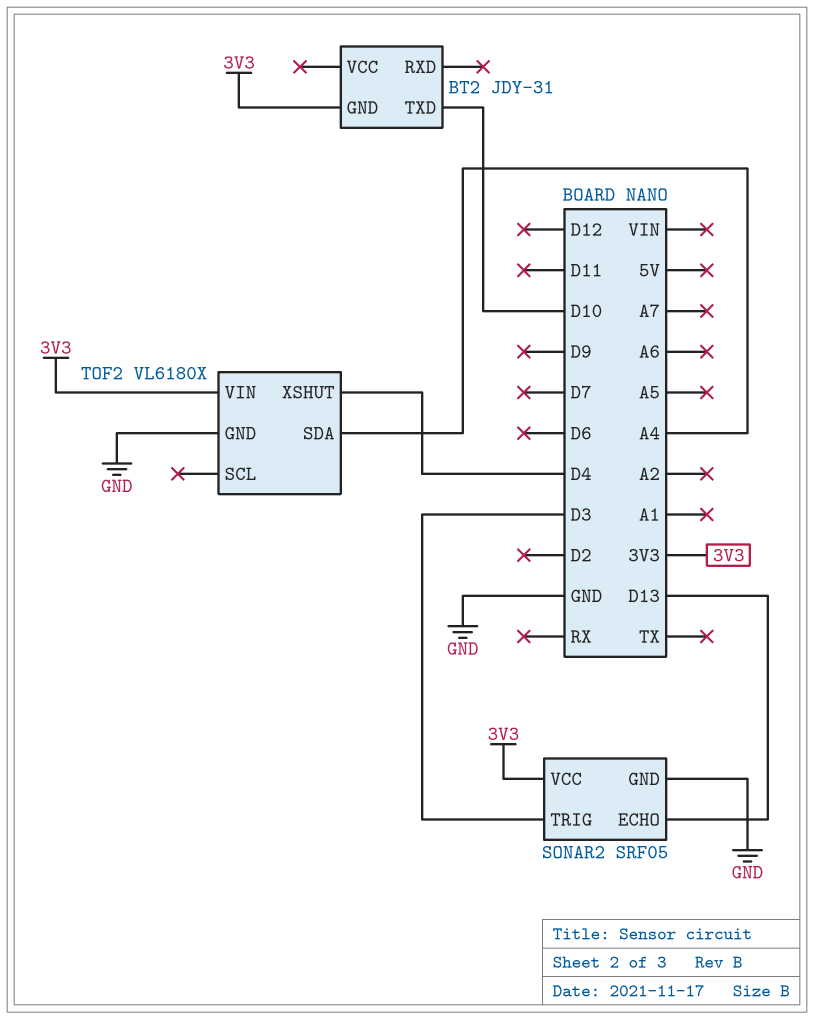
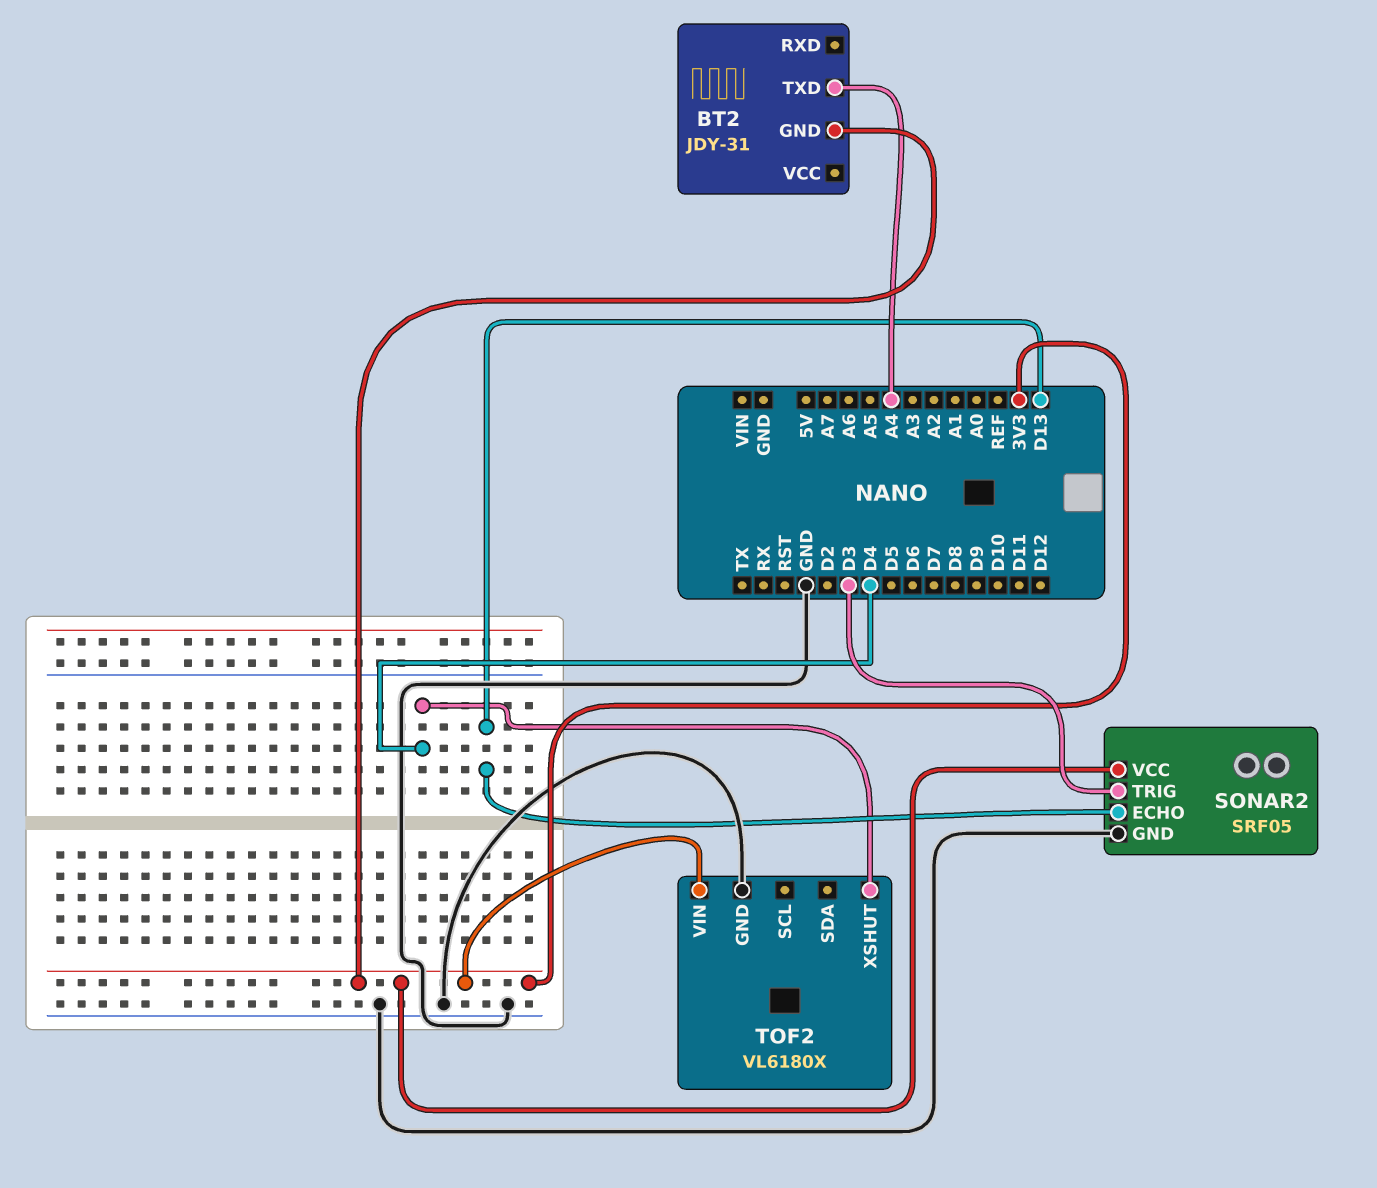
BT2 pin TXD: D10 -> A4
TOF2 pin SDA: A4 -> none

